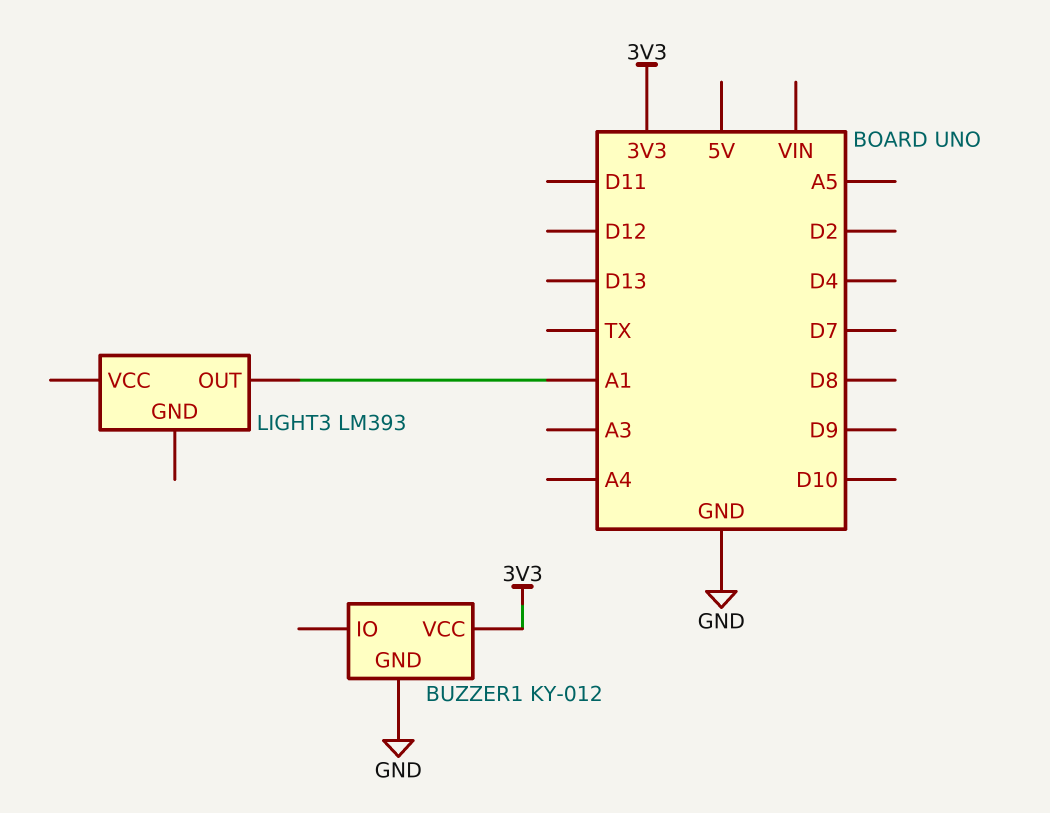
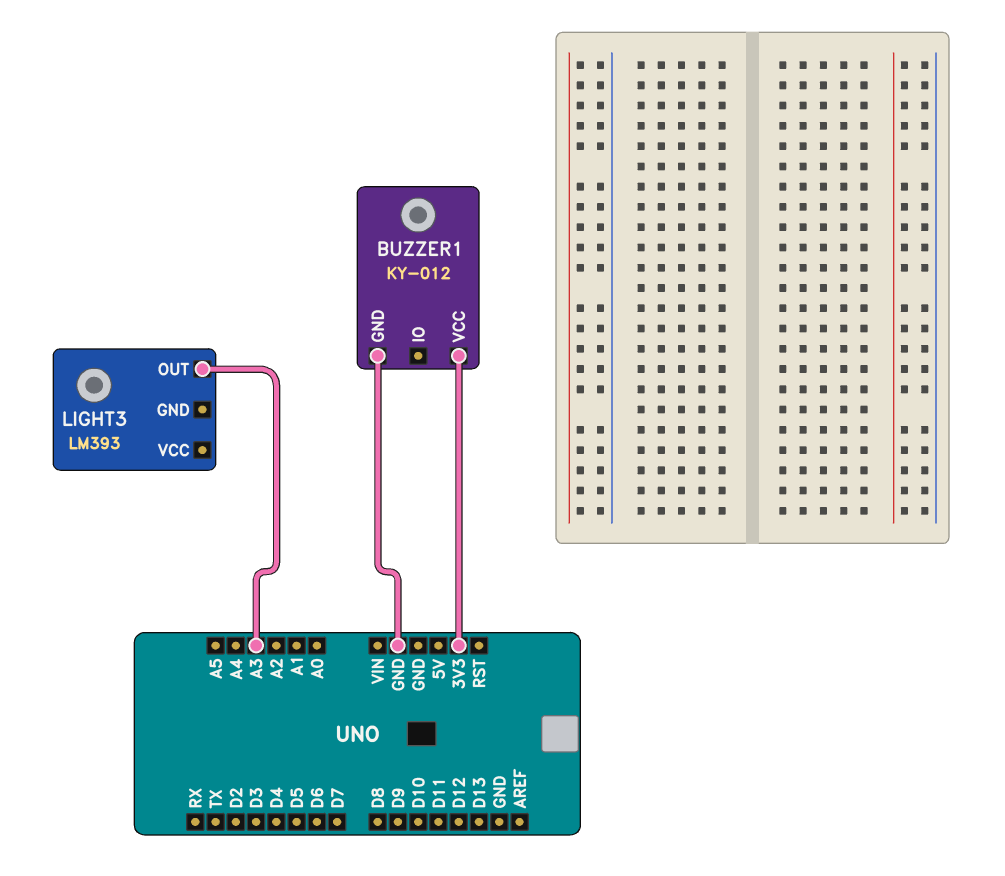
LIGHT3 pin OUT: A1 -> A3

